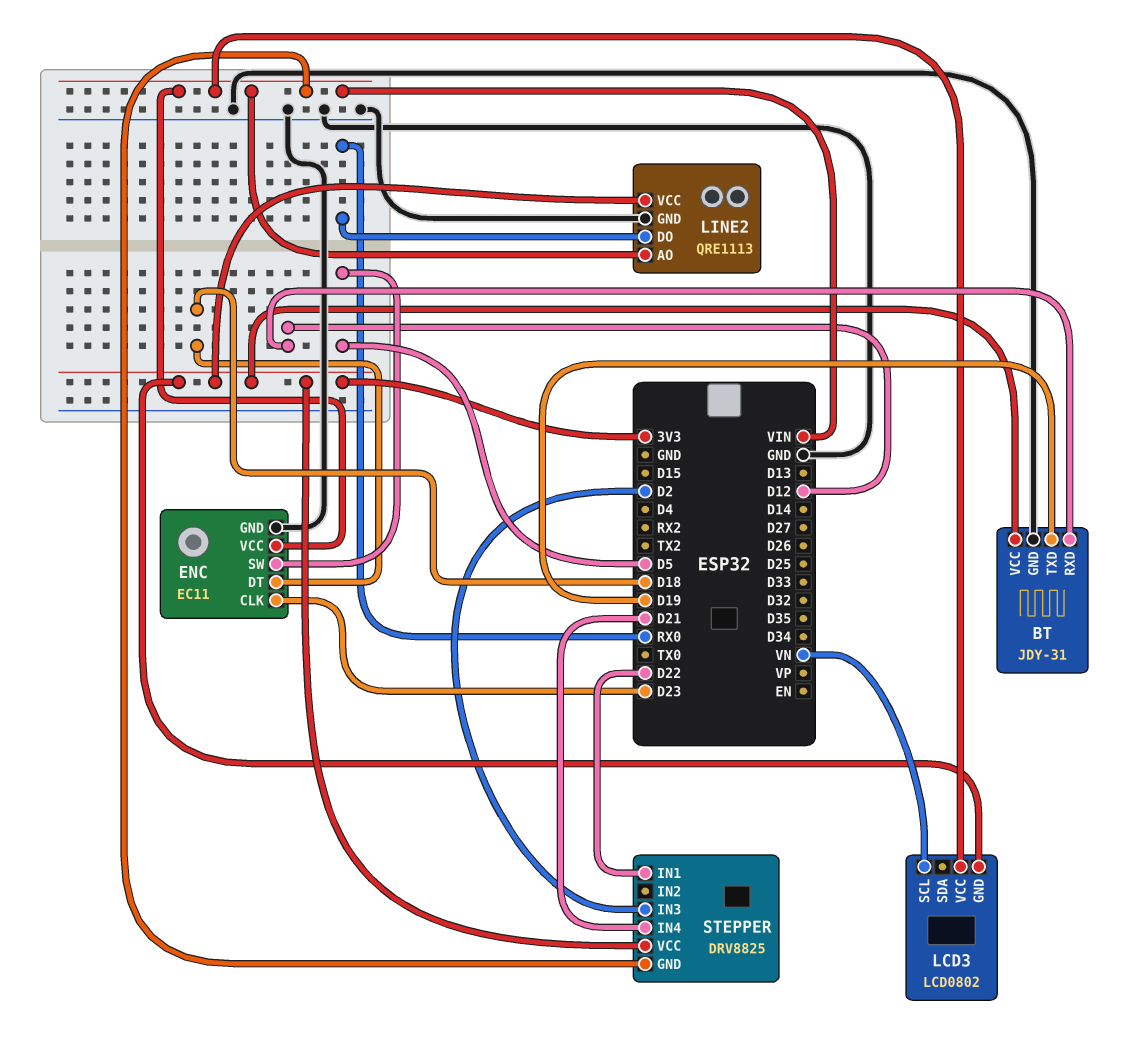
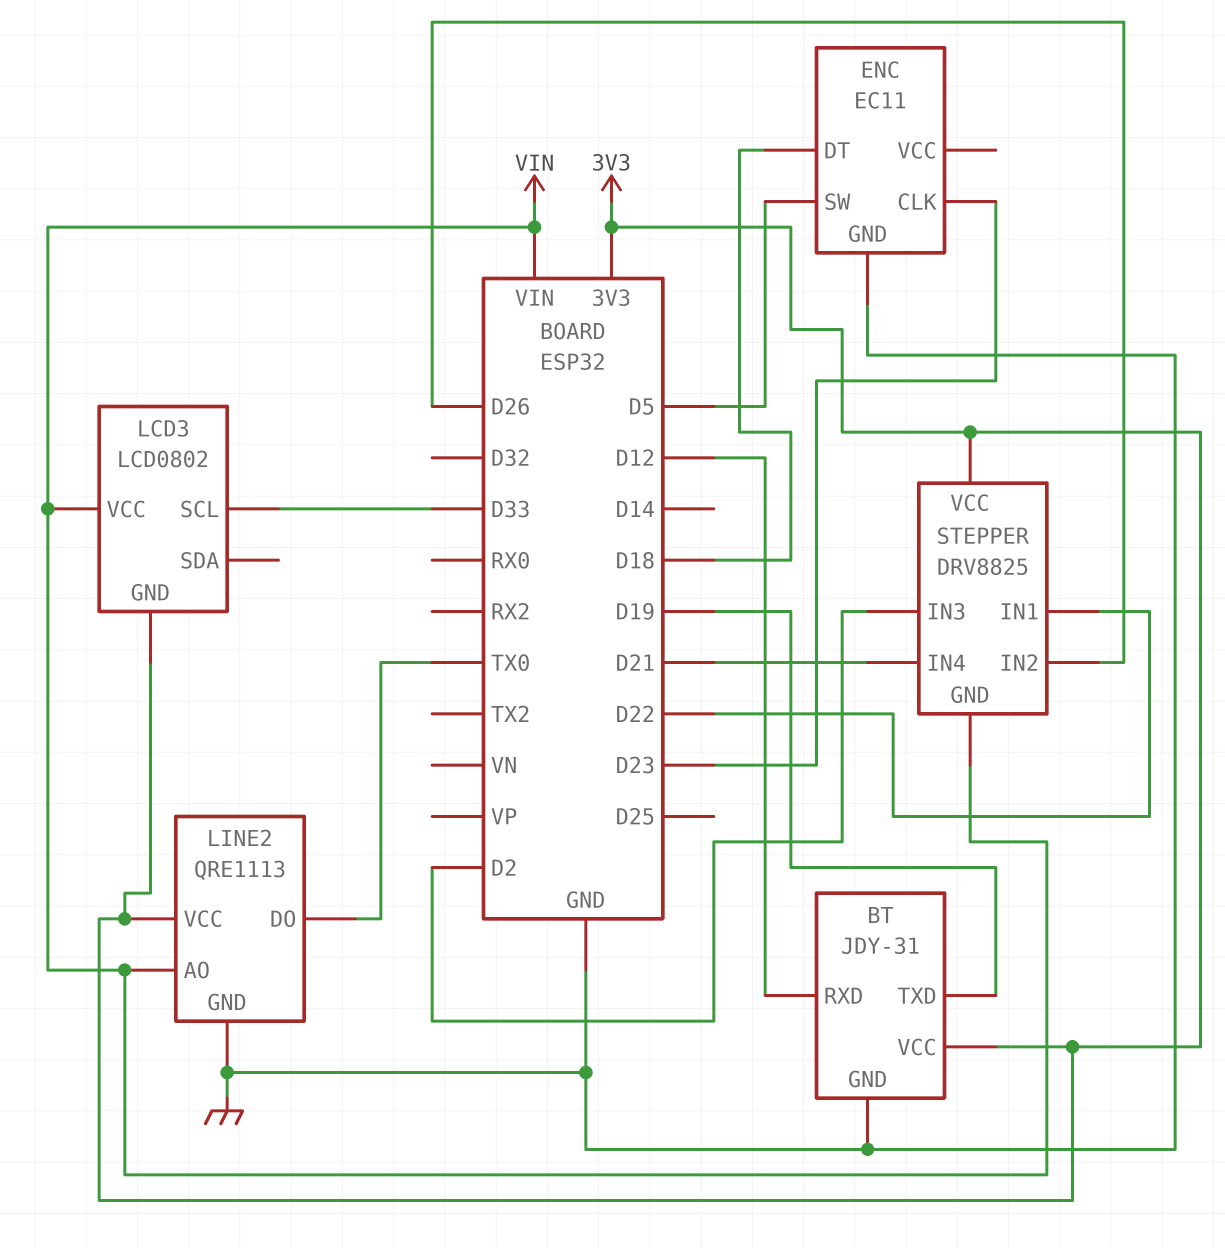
ENC pin VCC: VIN -> none
LCD3 pin SCL: VN -> D33
LINE2 pin DO: RX0 -> TX0
STEPPER pin IN2: none -> D26

